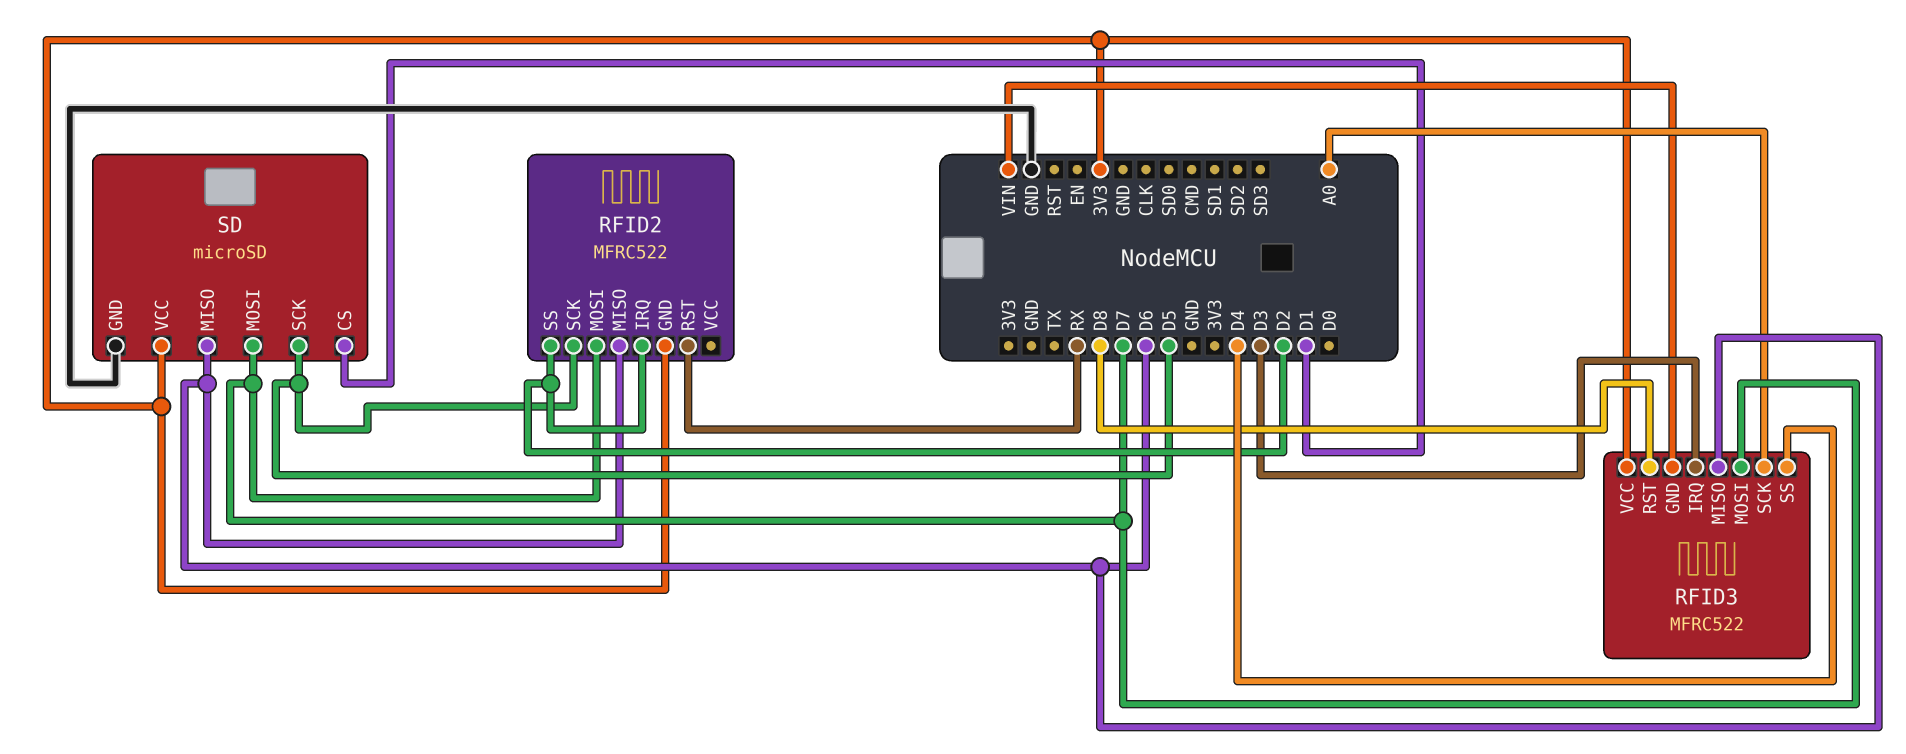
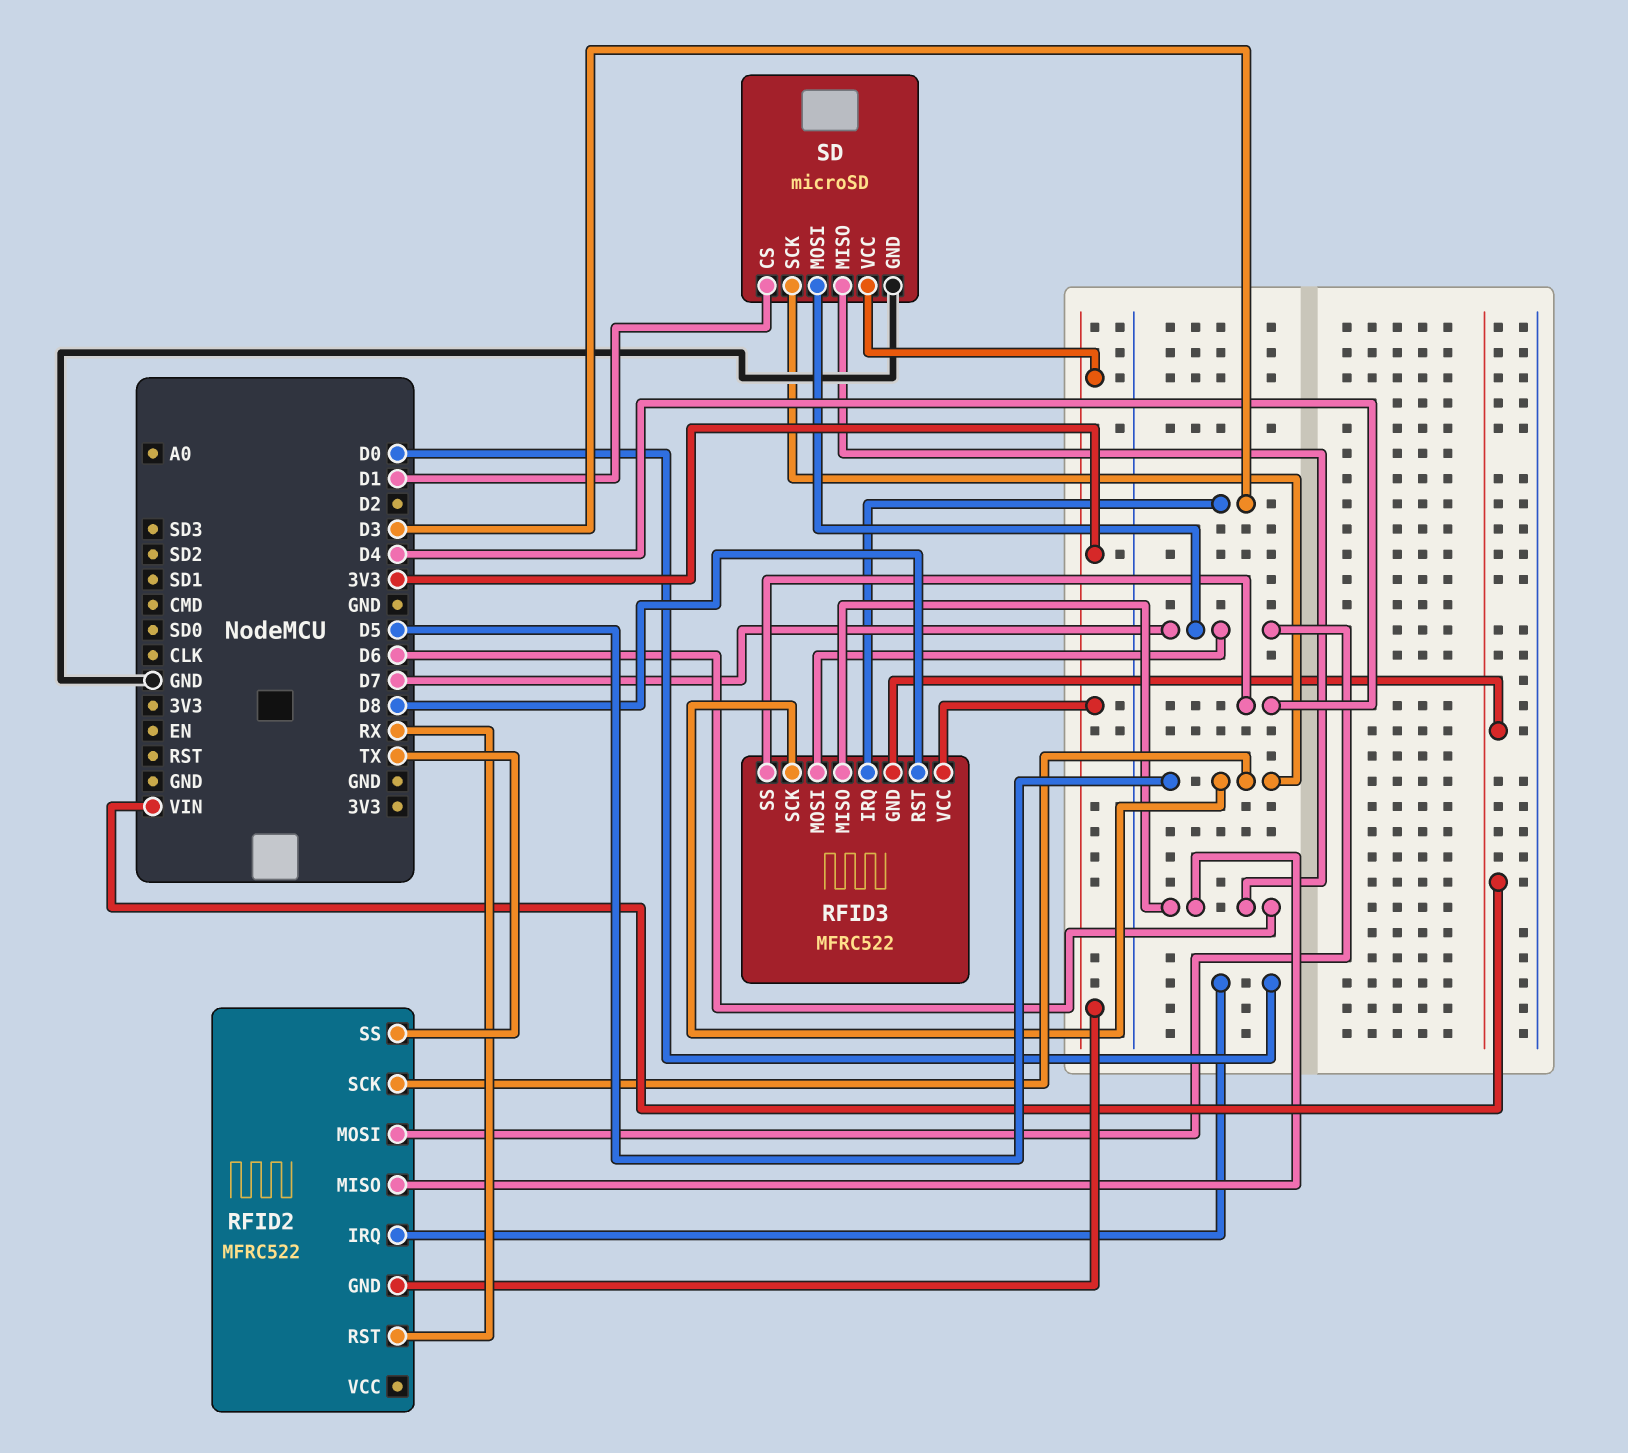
RFID2 pin IRQ: D2 -> D0
RFID2 pin SS: D2 -> TX
RFID3 pin SCK: A0 -> D5

